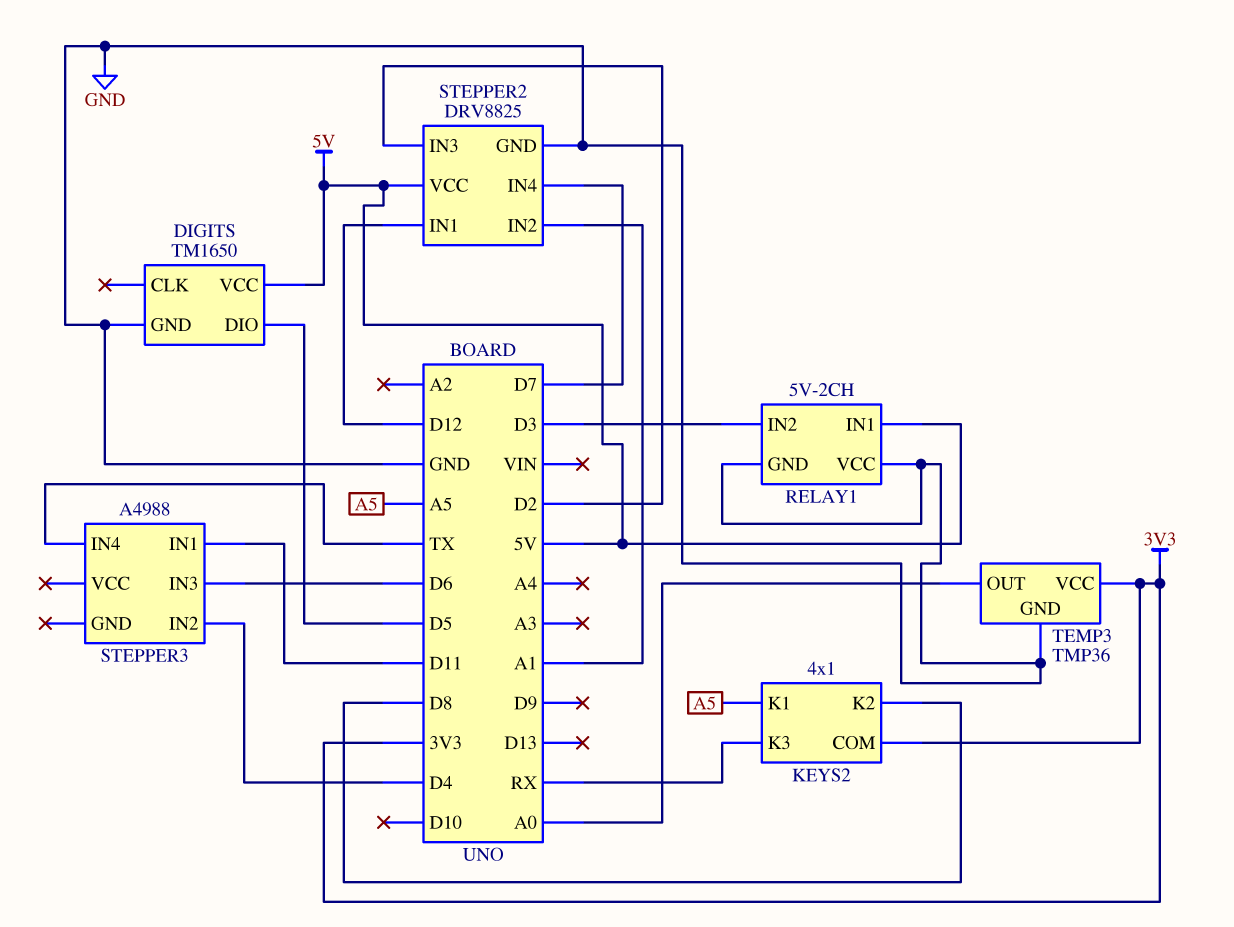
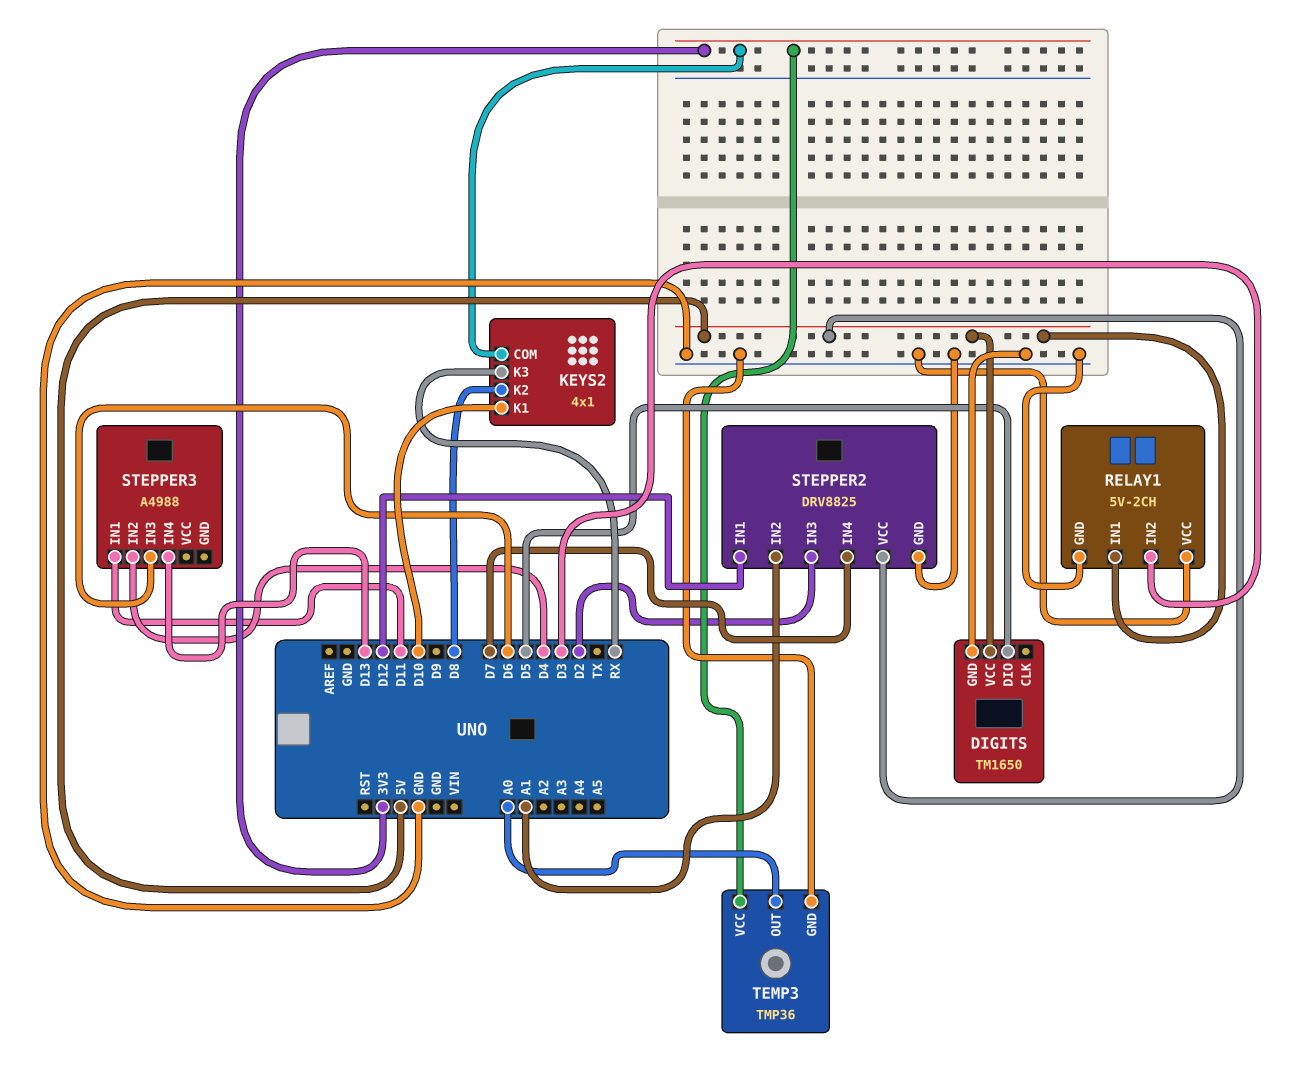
KEYS2 pin K1: A5 -> D10
STEPPER3 pin IN4: TX -> D13

